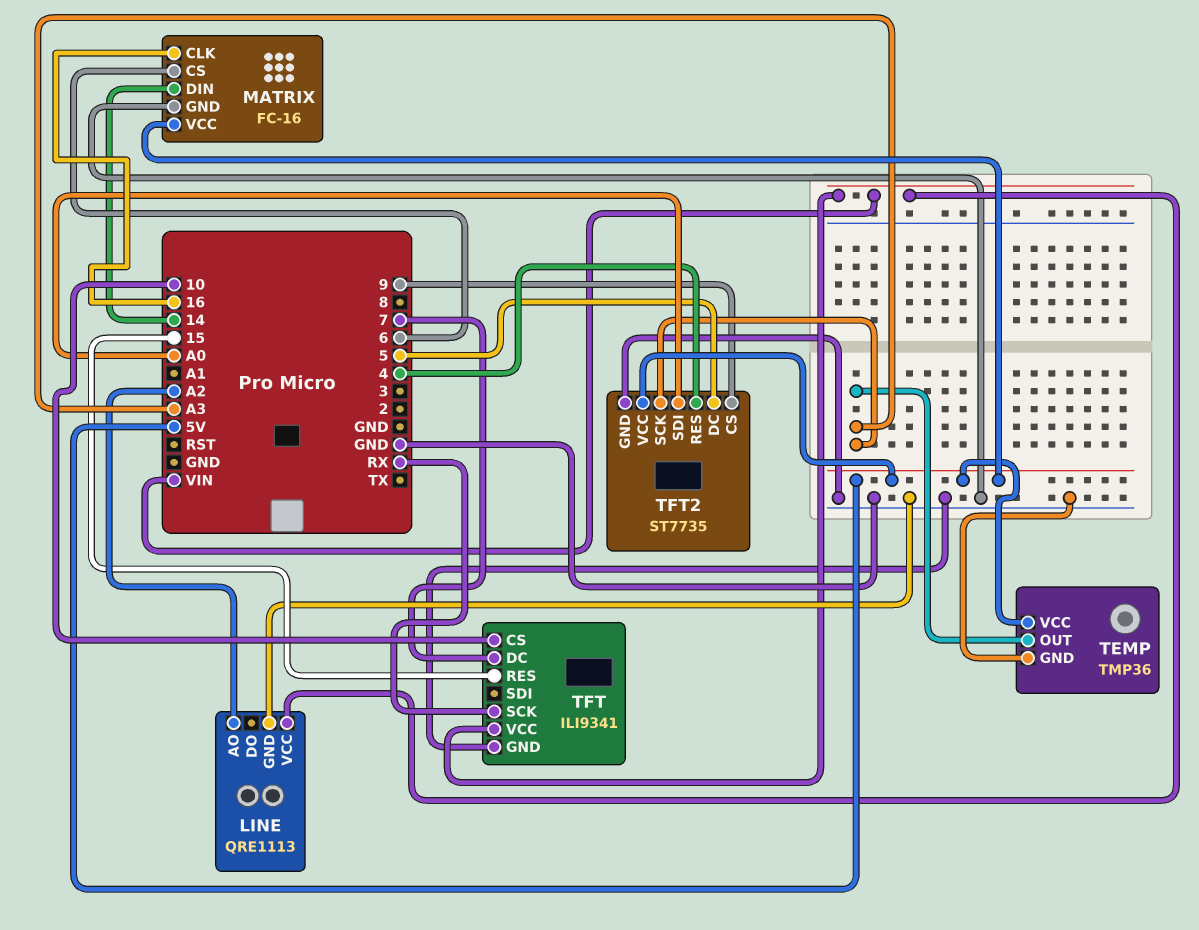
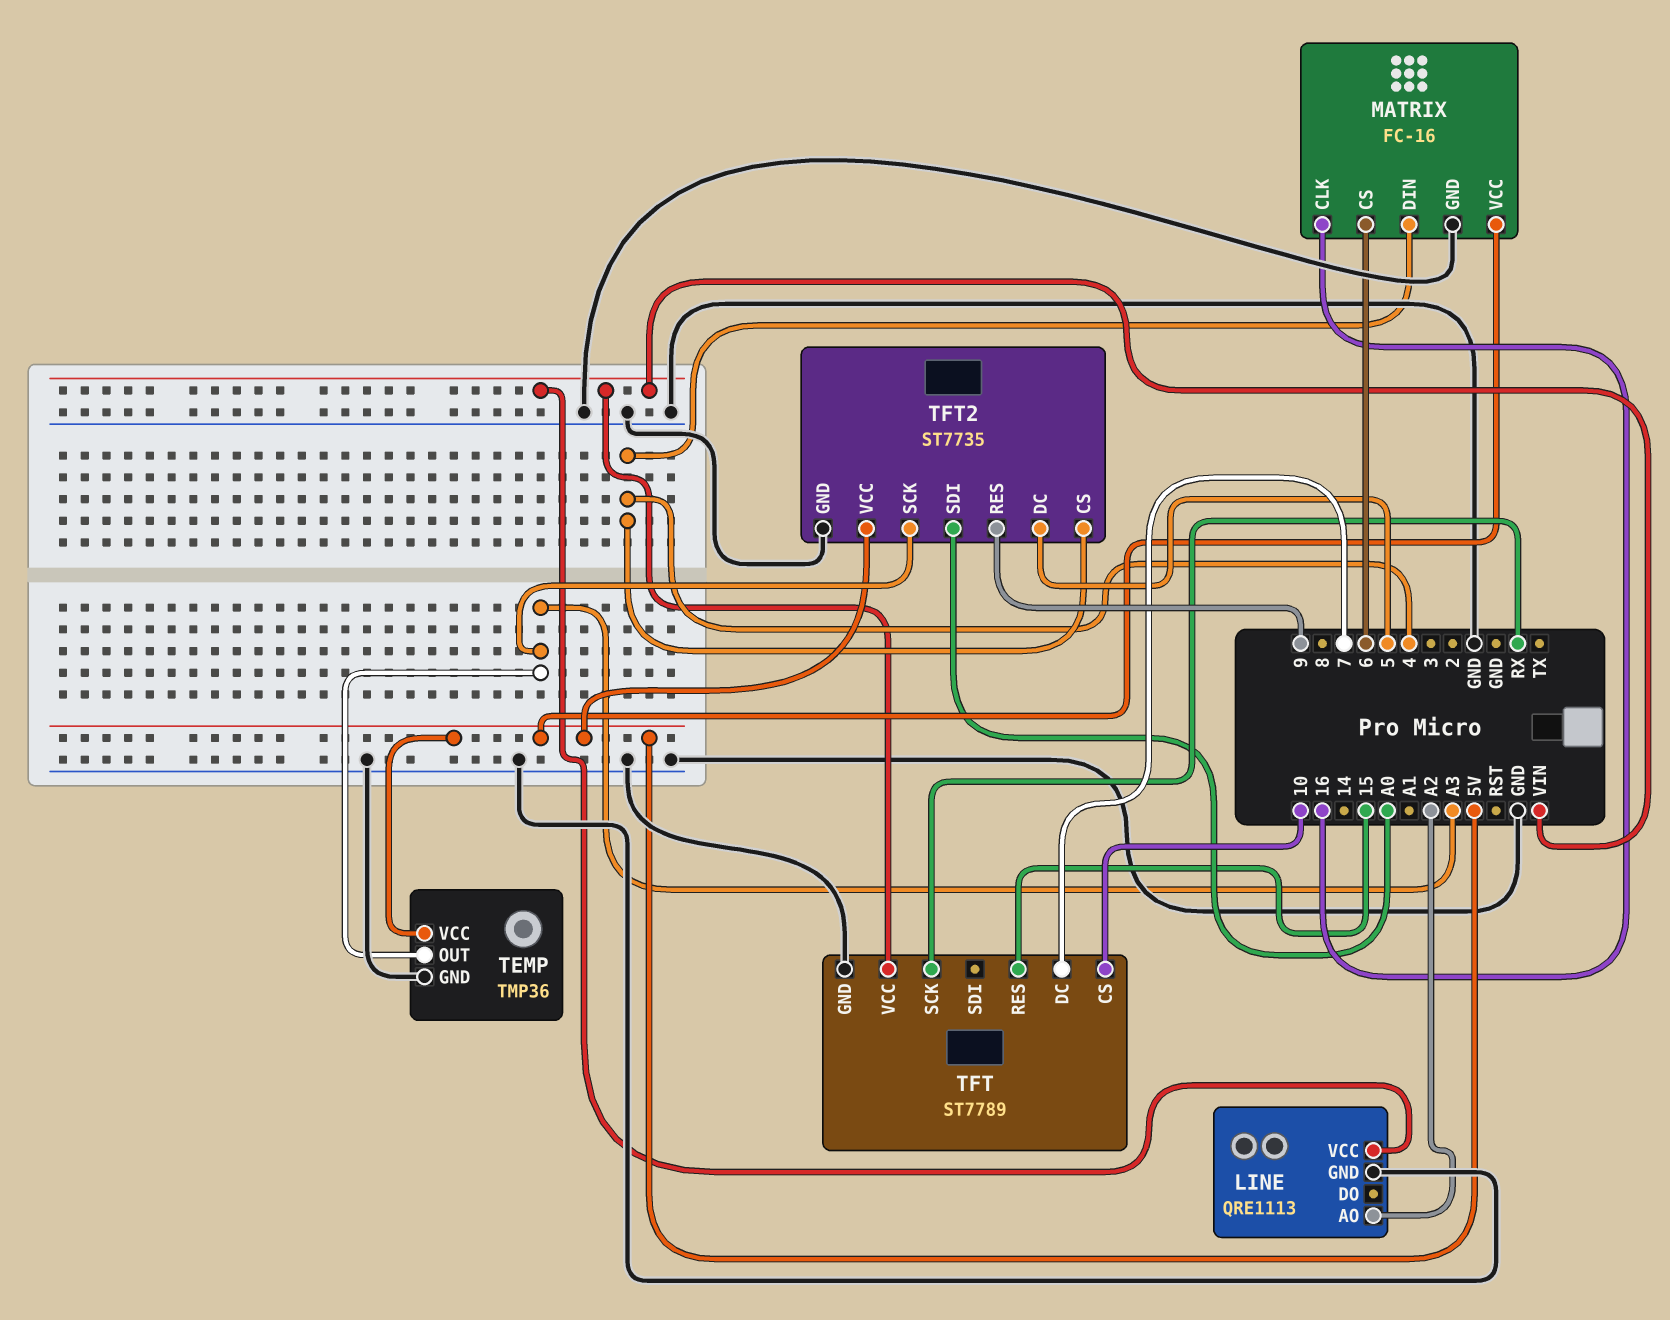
MATRIX pin DIN: 14 -> 4
TFT: ILI9341 -> ST7789
TFT2 pin CS: 9 -> 4
TFT2 pin RES: 4 -> 9

